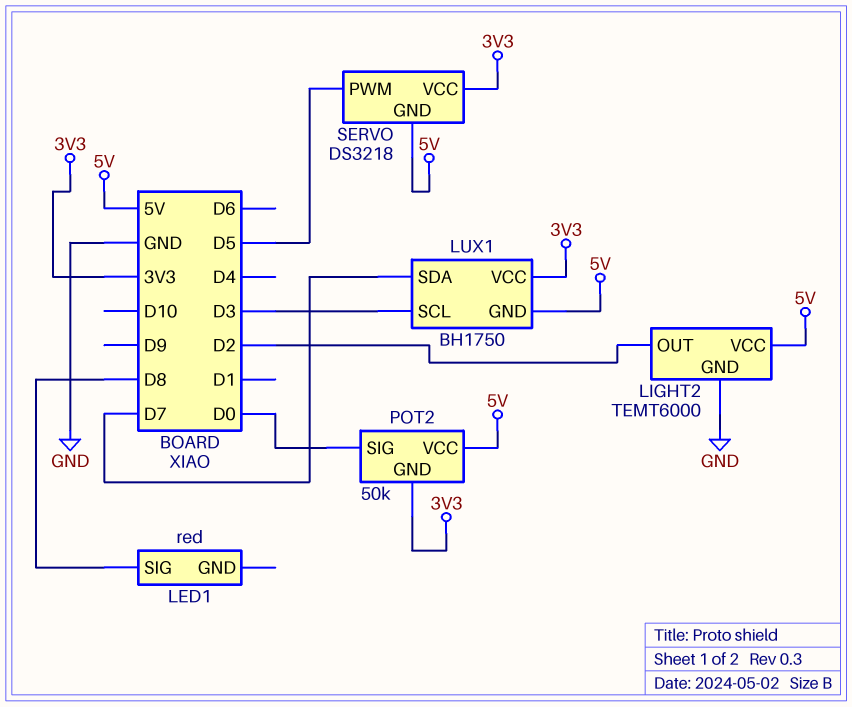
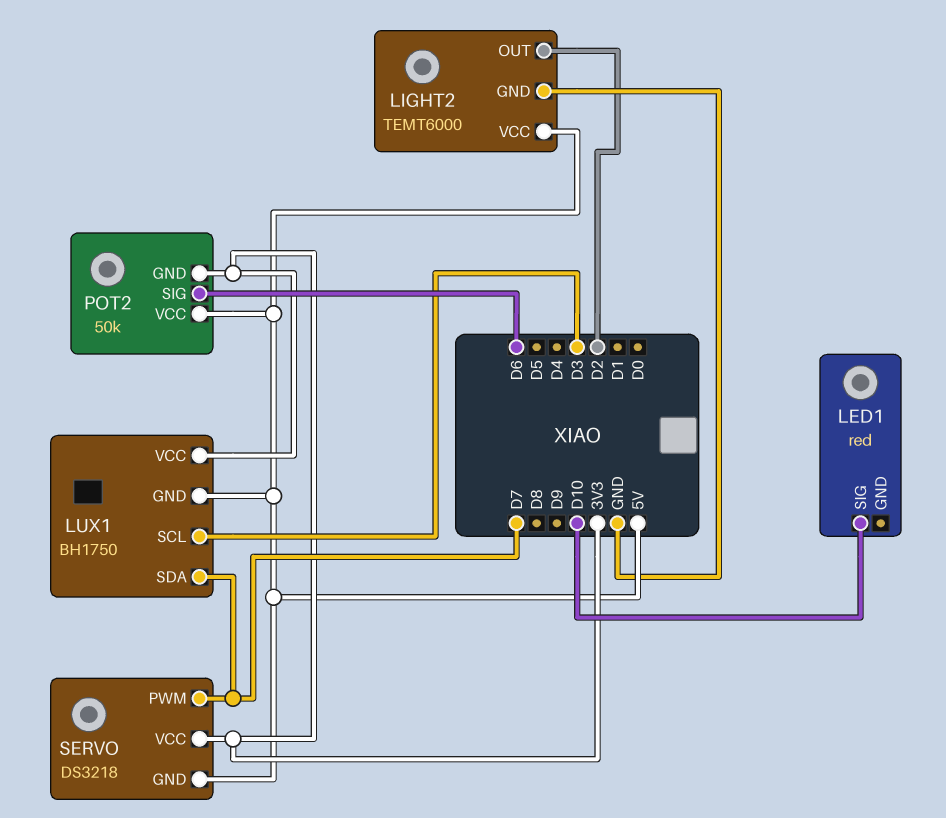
LED1 pin SIG: D8 -> D10
POT2 pin SIG: D0 -> D6
SERVO pin PWM: D5 -> D7

